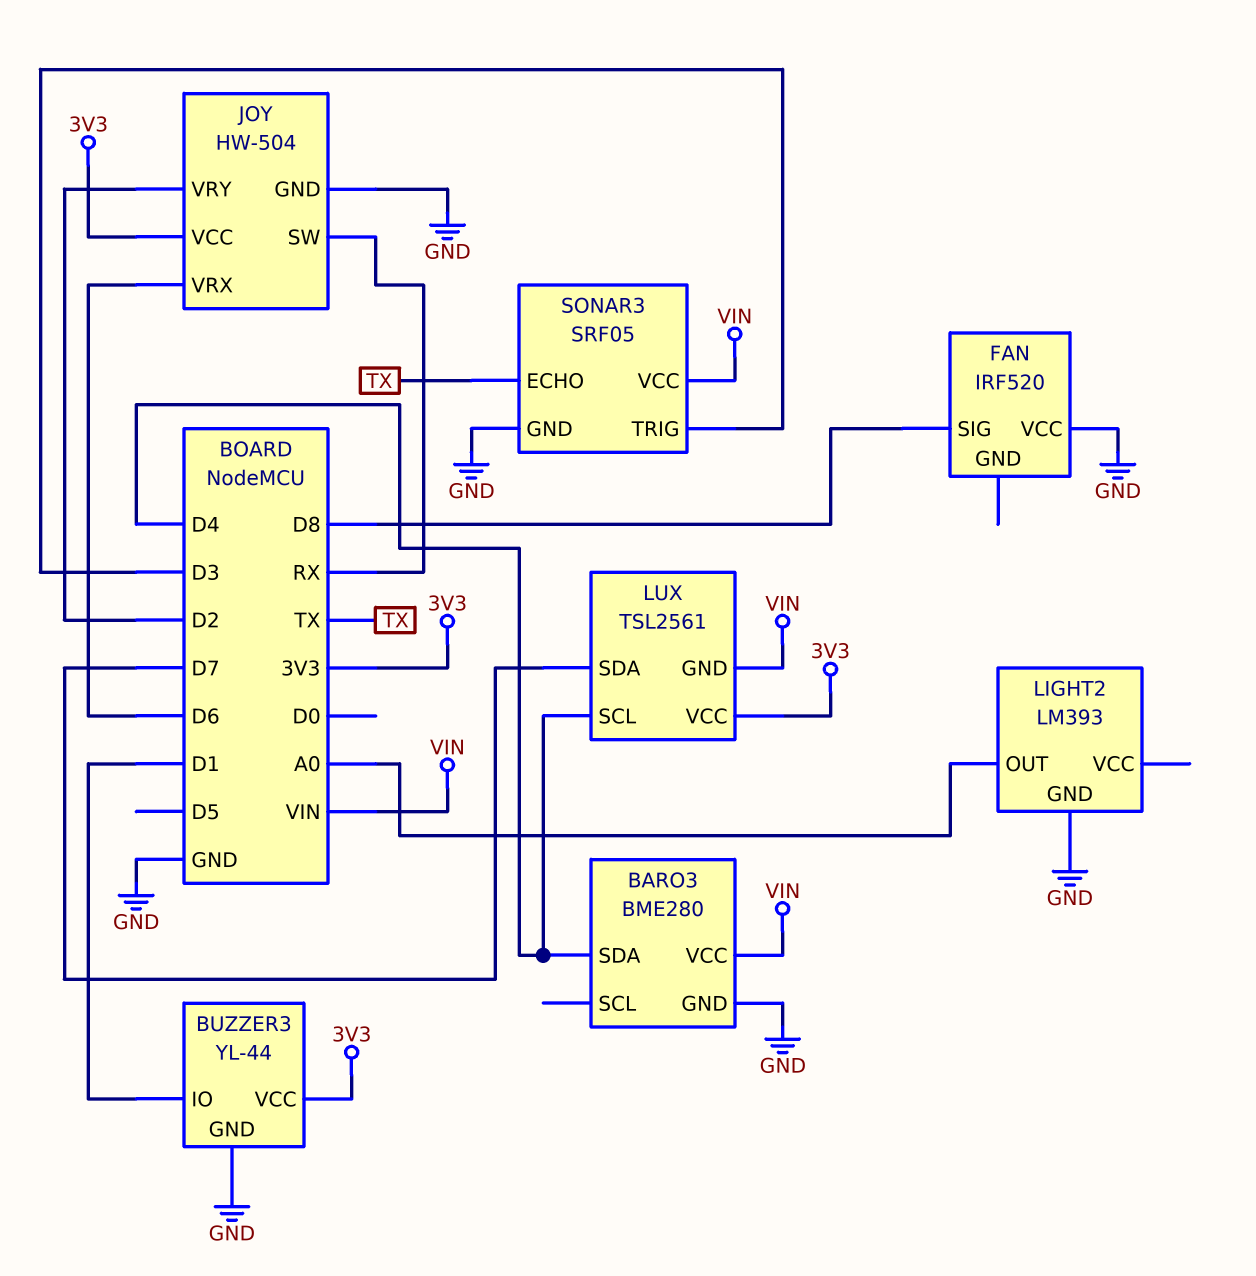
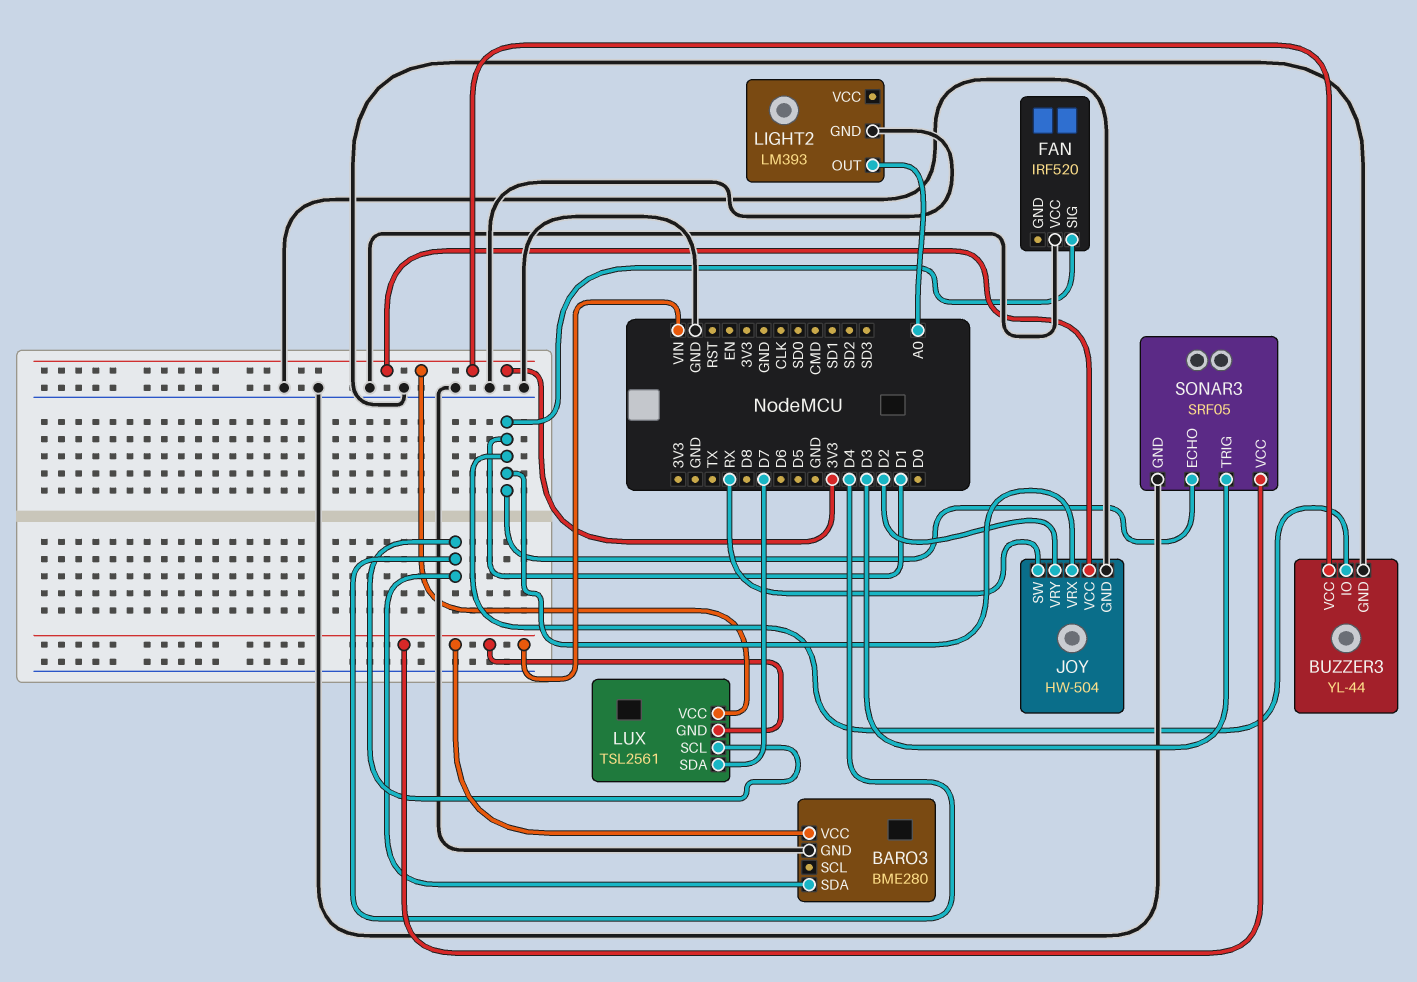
FAN pin SIG: D8 -> D1
JOY pin VRX: D6 -> D1
SONAR3 pin ECHO: TX -> D1

